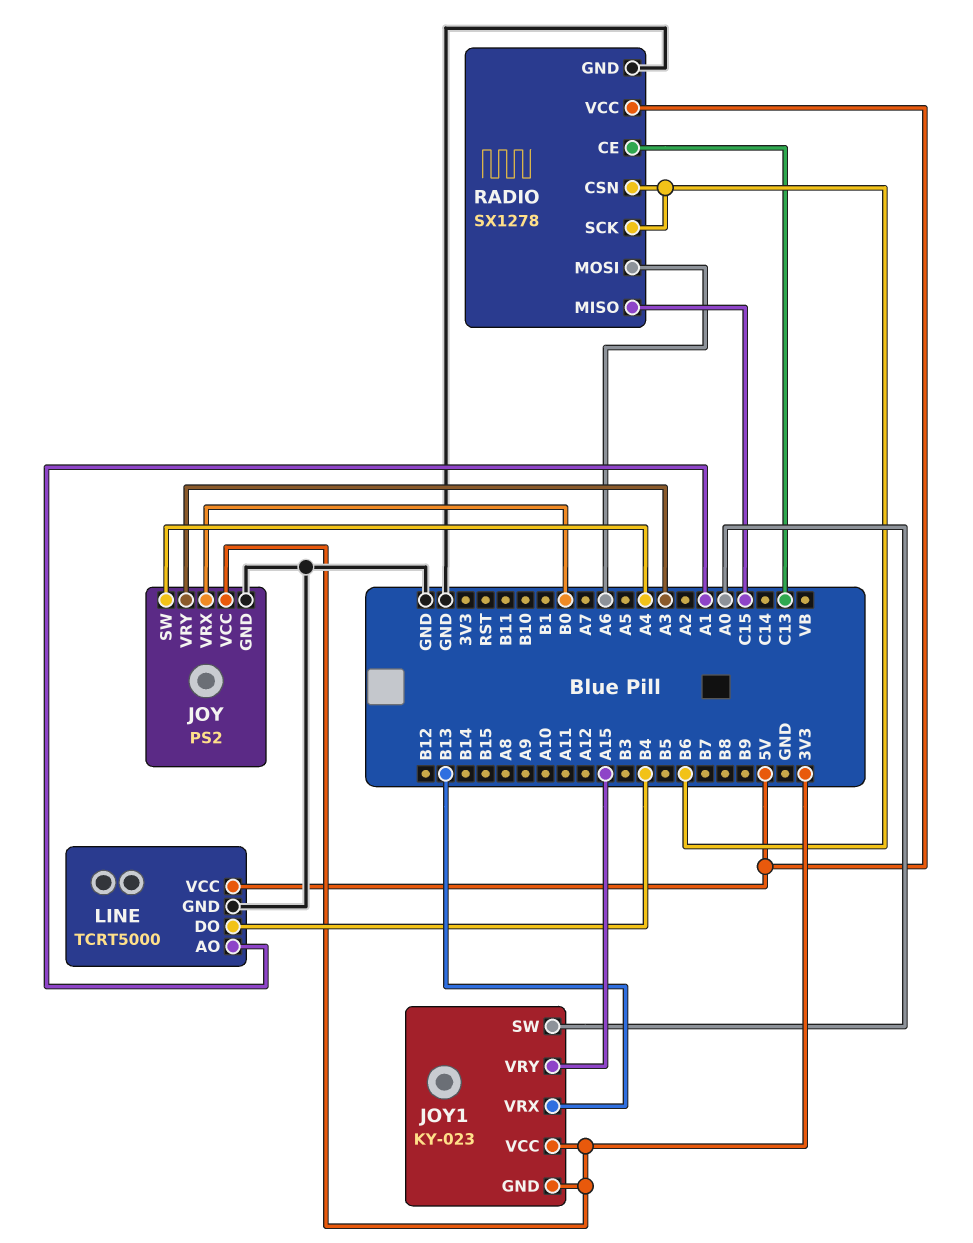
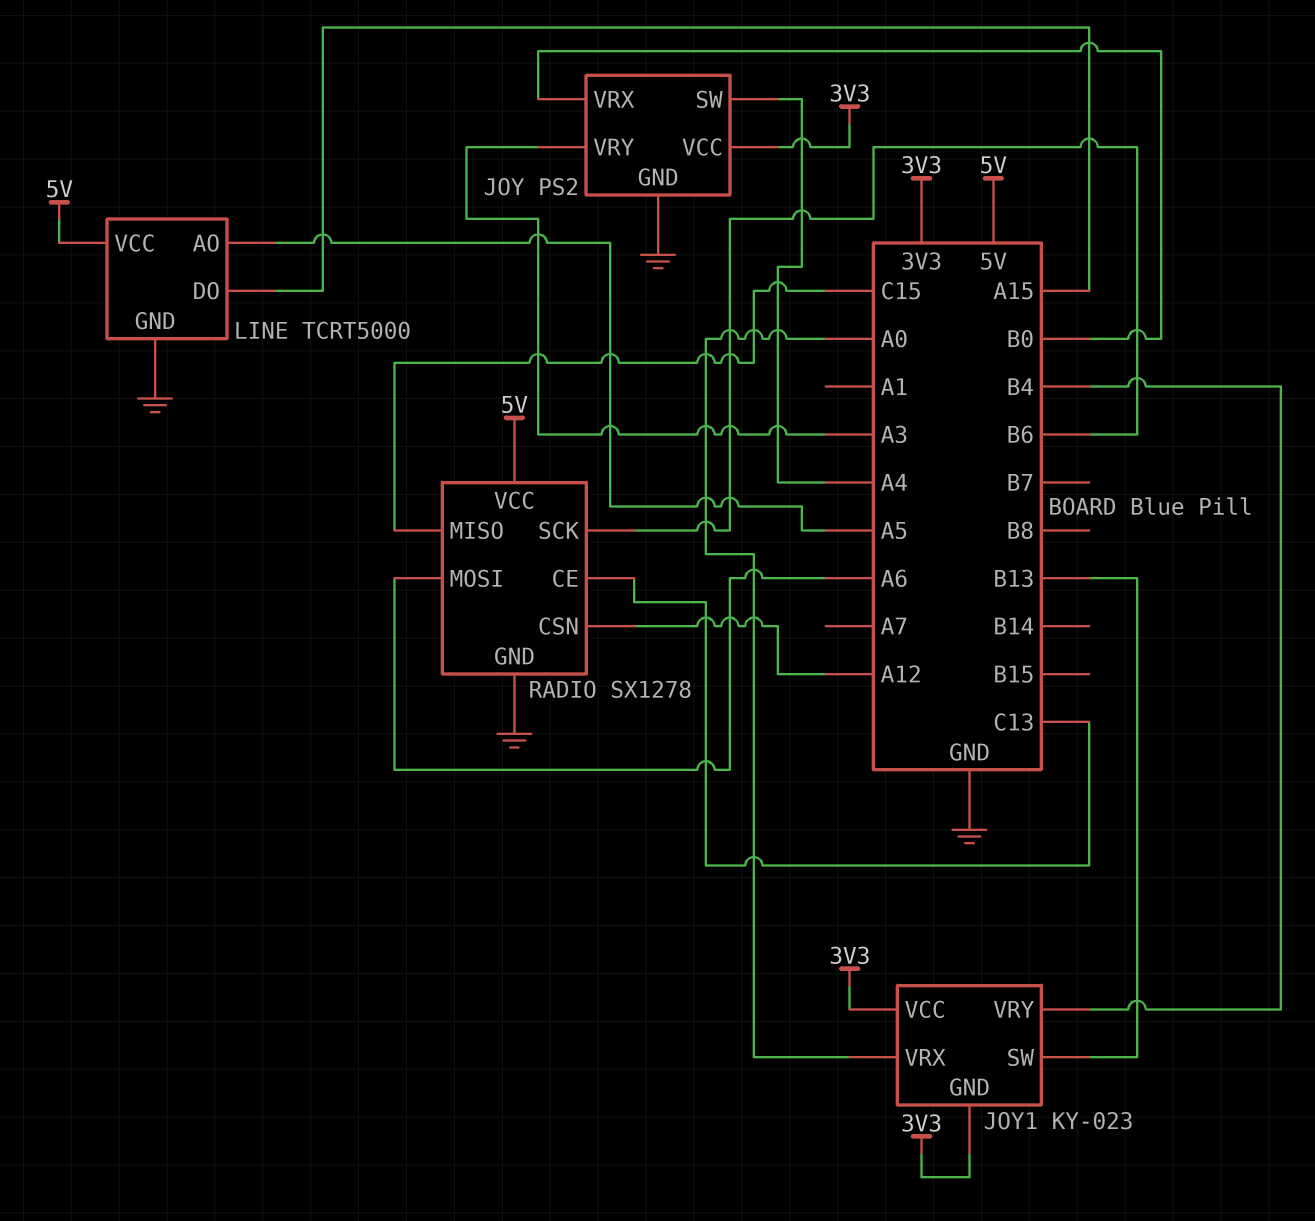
JOY1 pin SW: A0 -> B13
JOY1 pin VRX: B13 -> A0
JOY1 pin VRY: A15 -> B4
LINE pin AO: A1 -> A5
LINE pin DO: B4 -> A15
RADIO pin CSN: B6 -> A12

